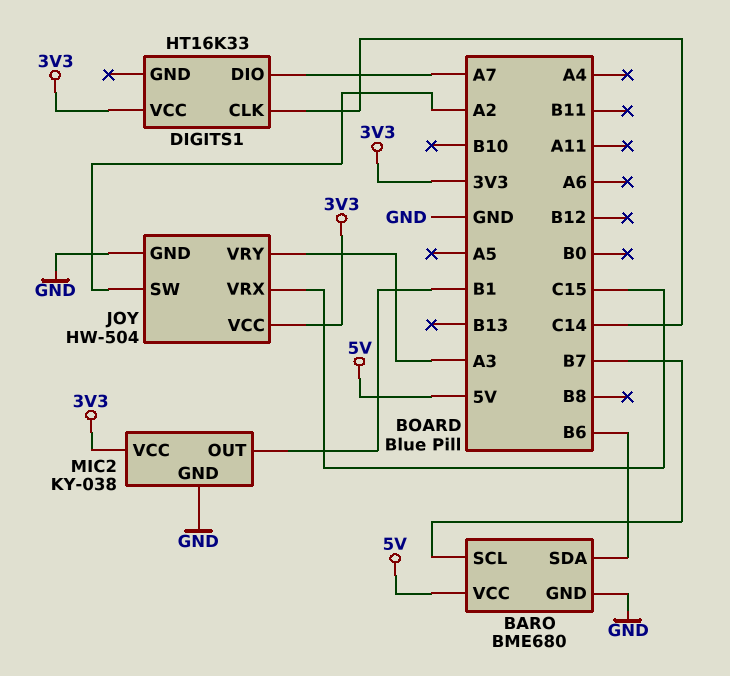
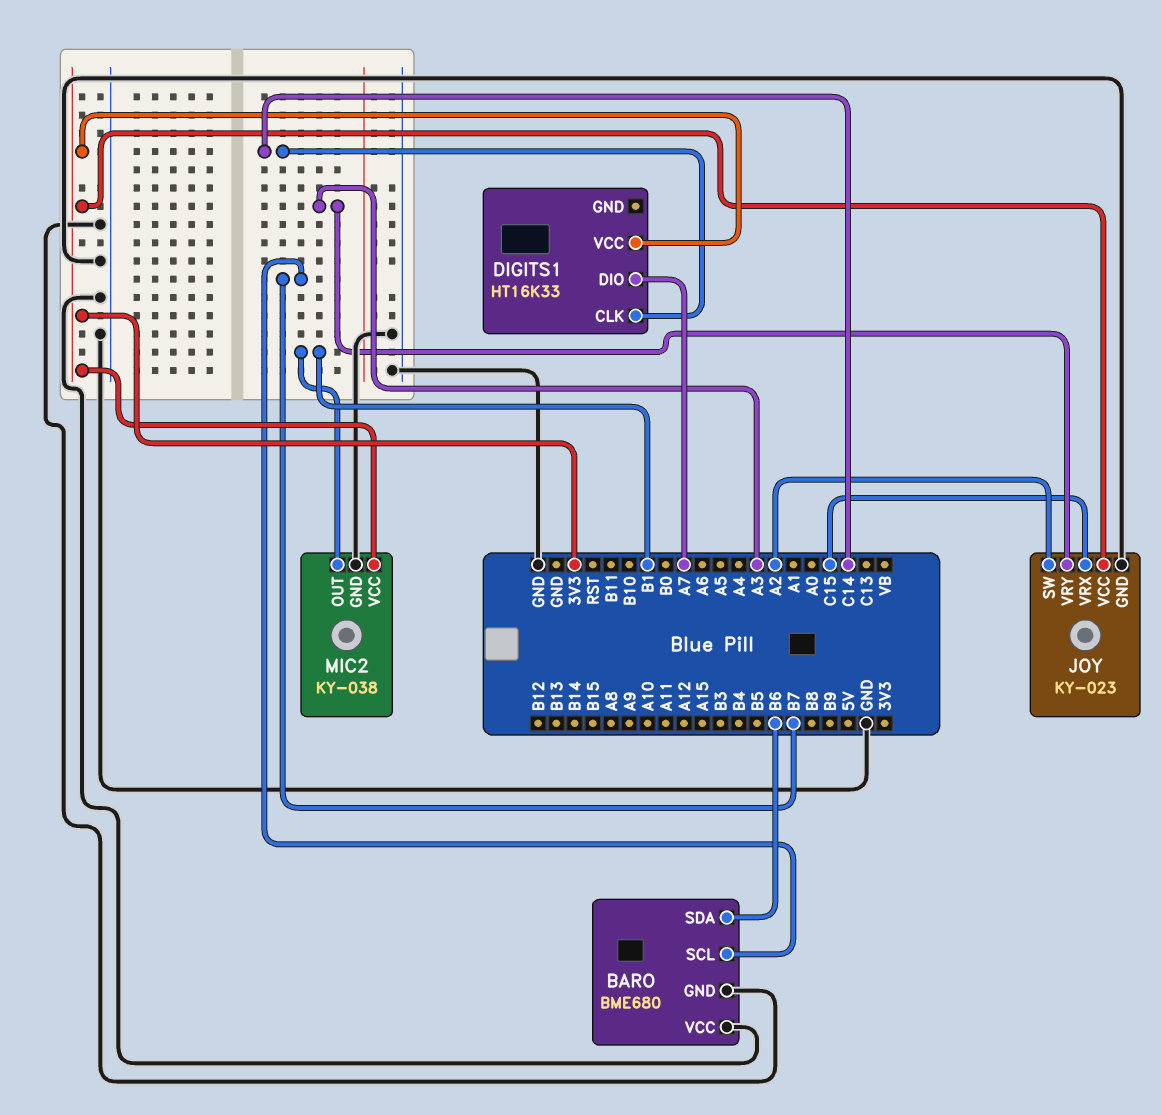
BARO pin VCC: 5V -> GND
JOY: HW-504 -> KY-023

